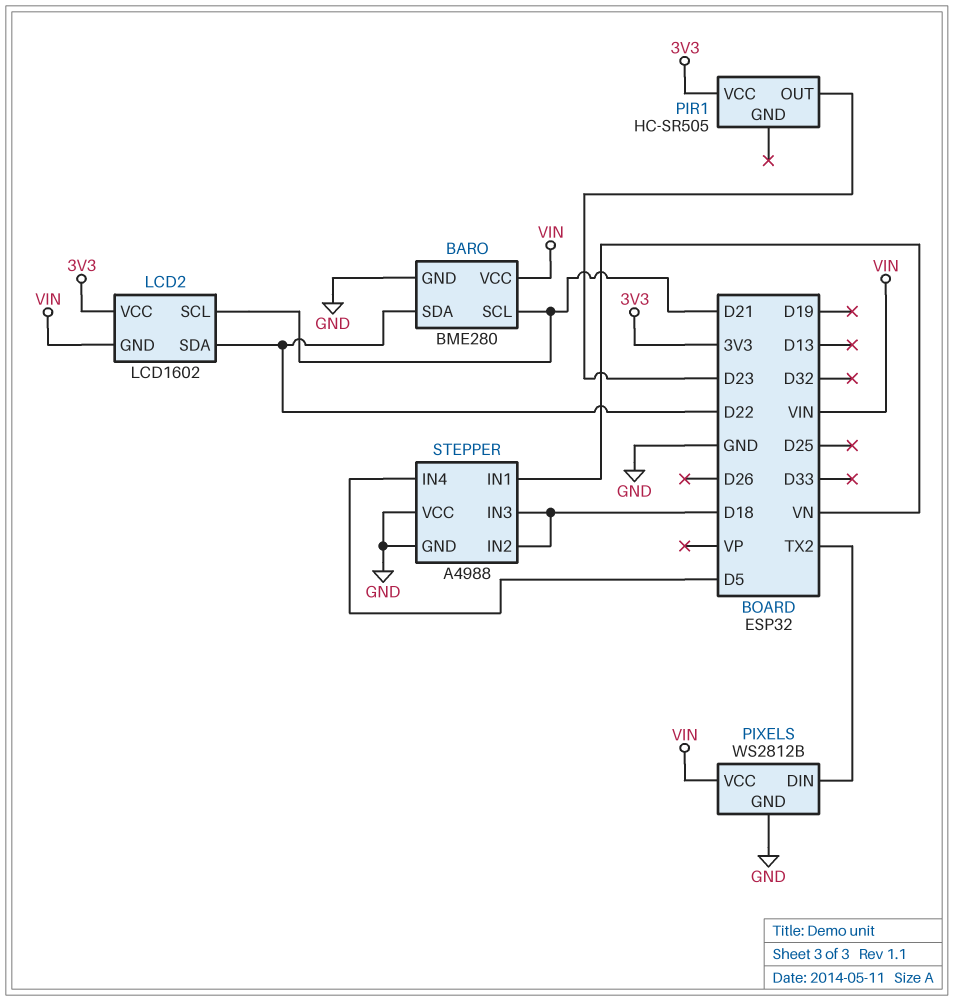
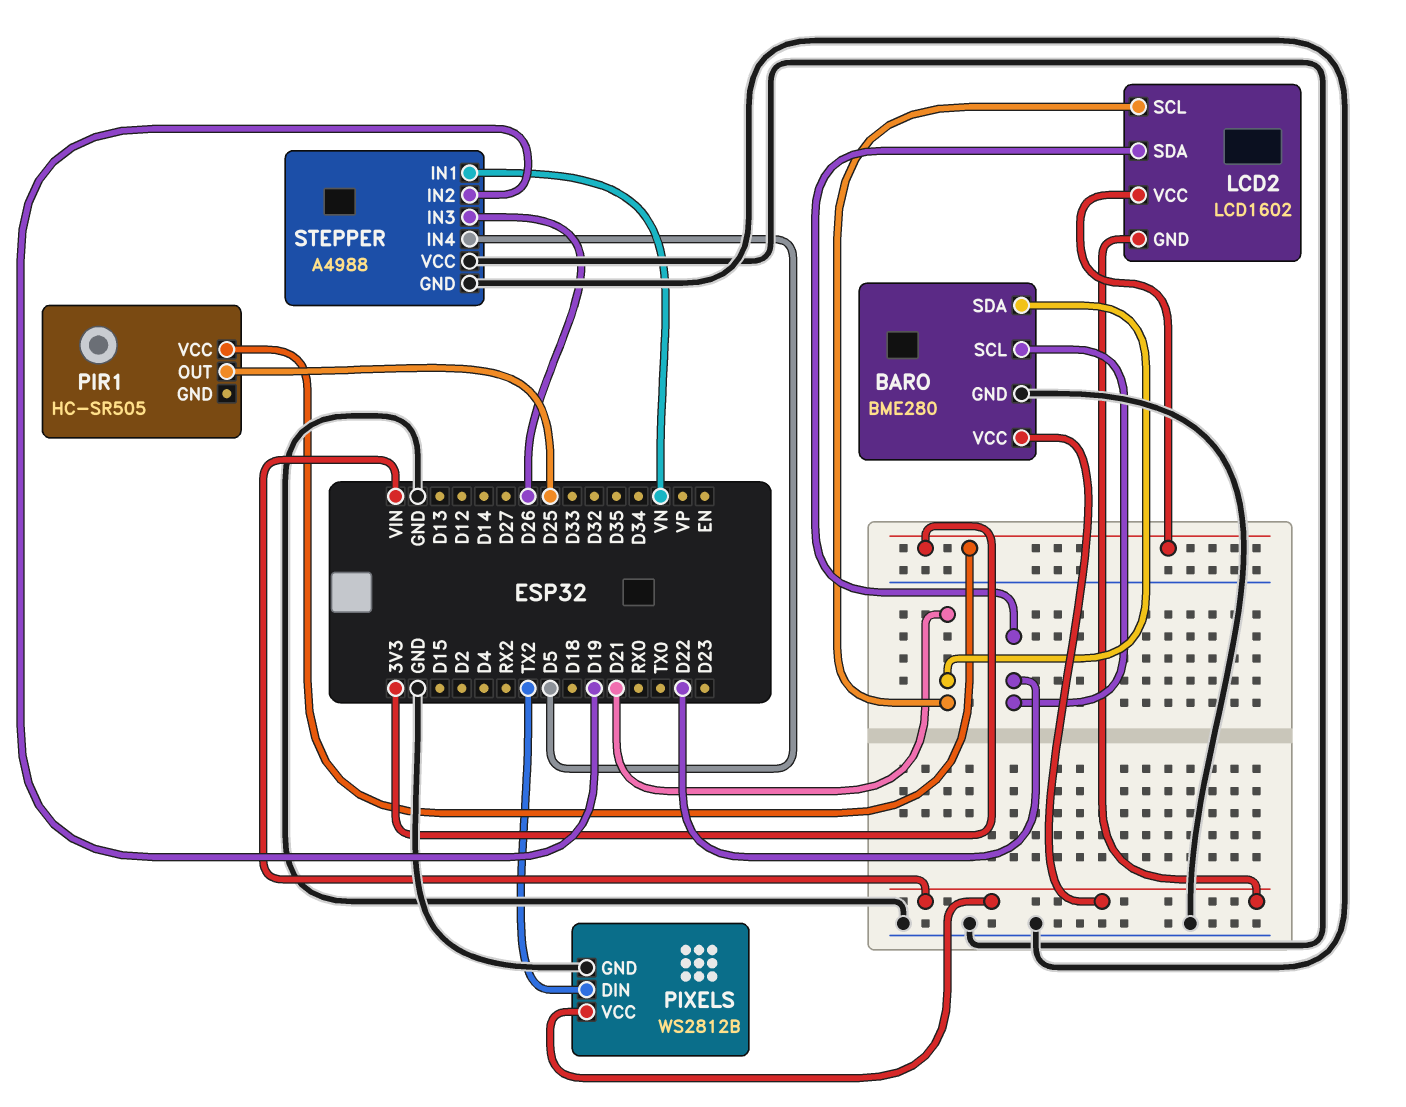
BARO pin SCL: D21 -> D22
BARO pin SDA: D22 -> D21
PIR1 pin OUT: D23 -> D25
STEPPER pin IN2: D18 -> D19
STEPPER pin IN3: D18 -> D26

